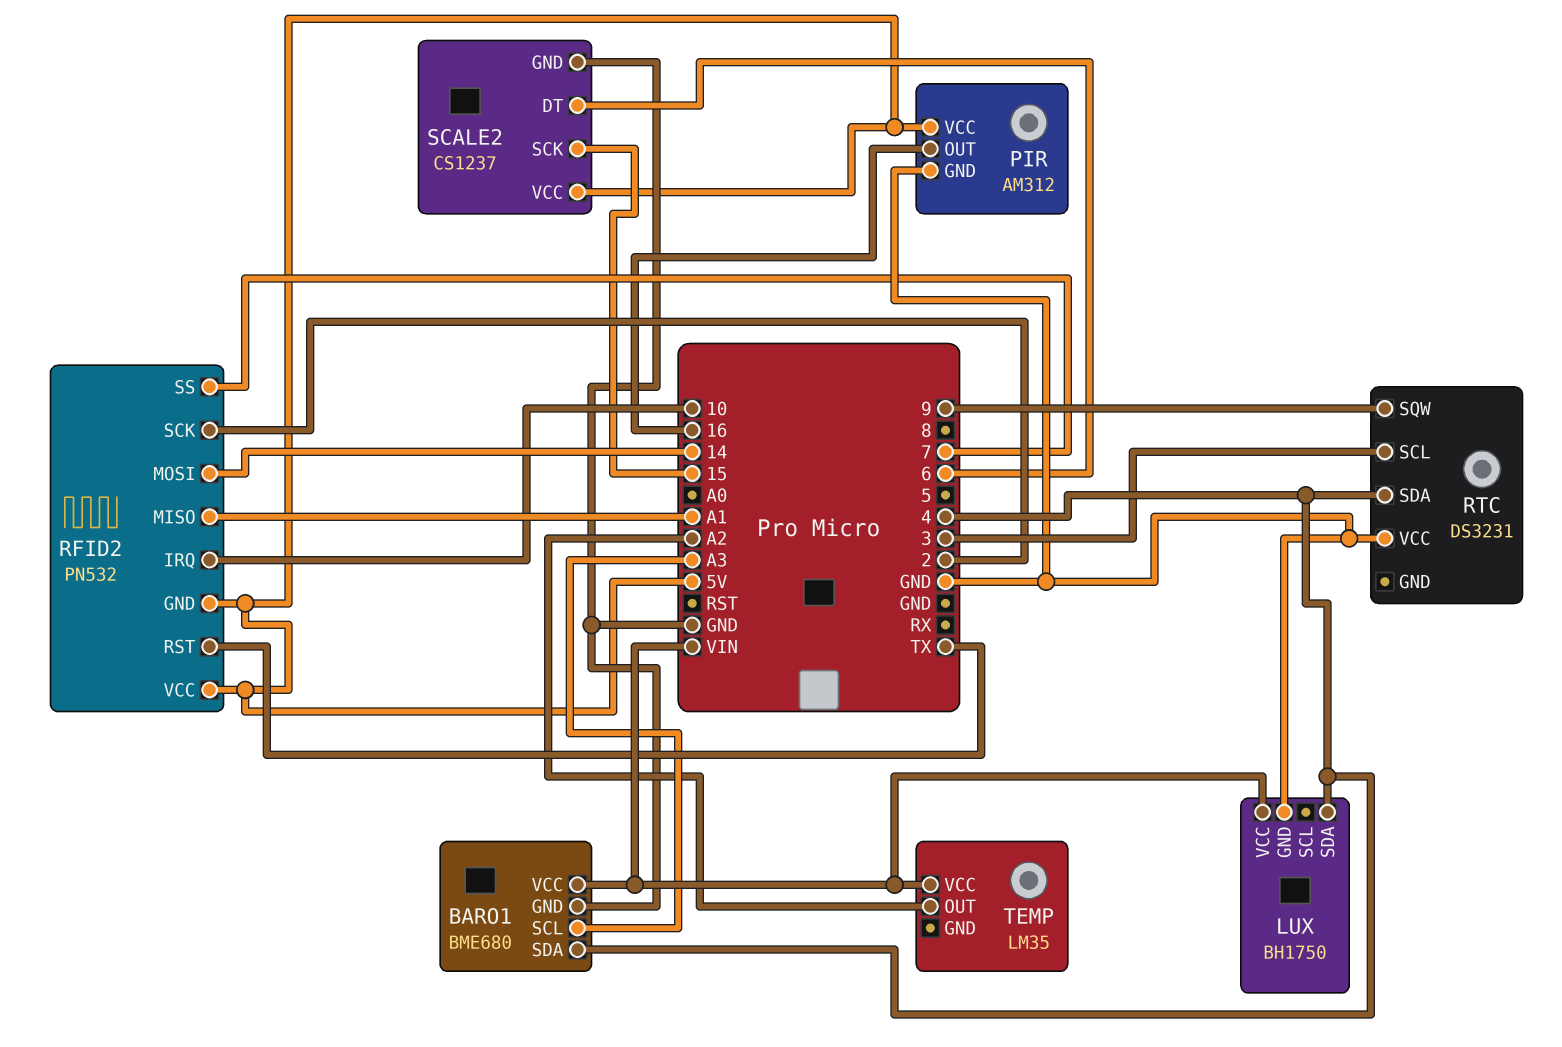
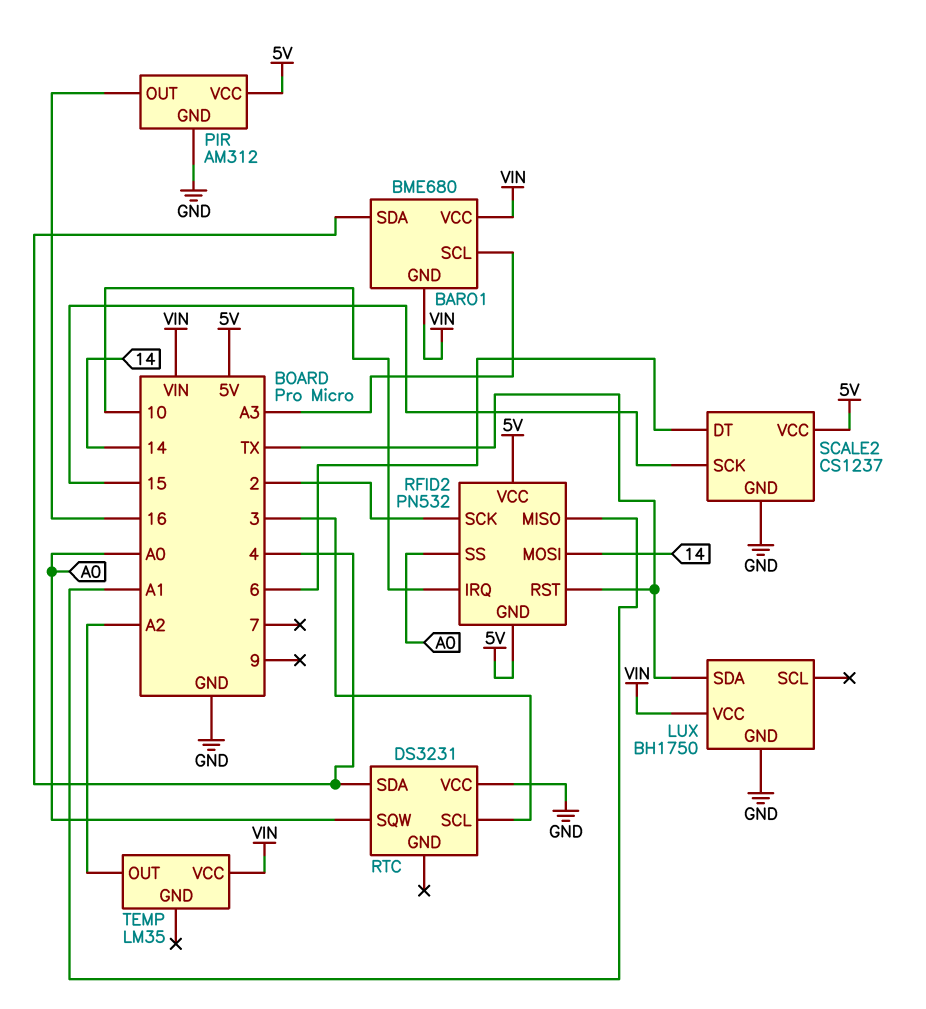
BARO1 pin GND: GND -> VIN
LUX pin SDA: 4 -> TX
RFID2 pin SS: 7 -> A0
RTC pin SQW: 9 -> A0

